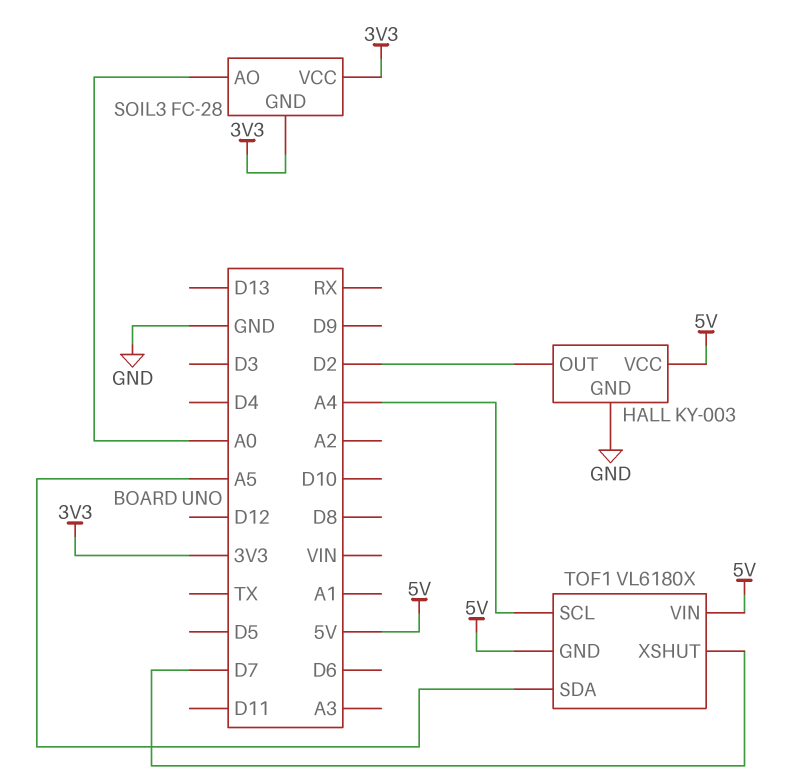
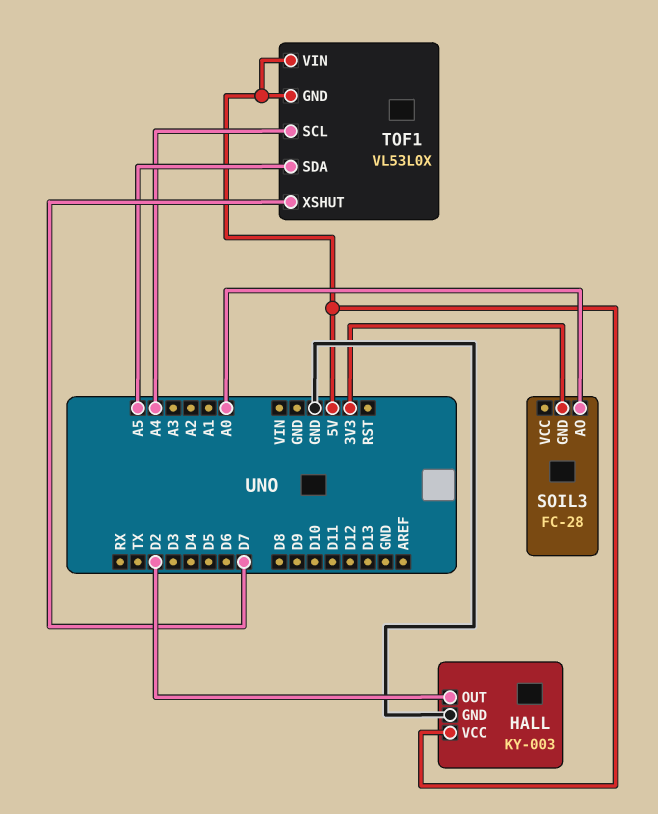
SOIL3 pin VCC: 3V3 -> none
TOF1: VL6180X -> VL53L0X

